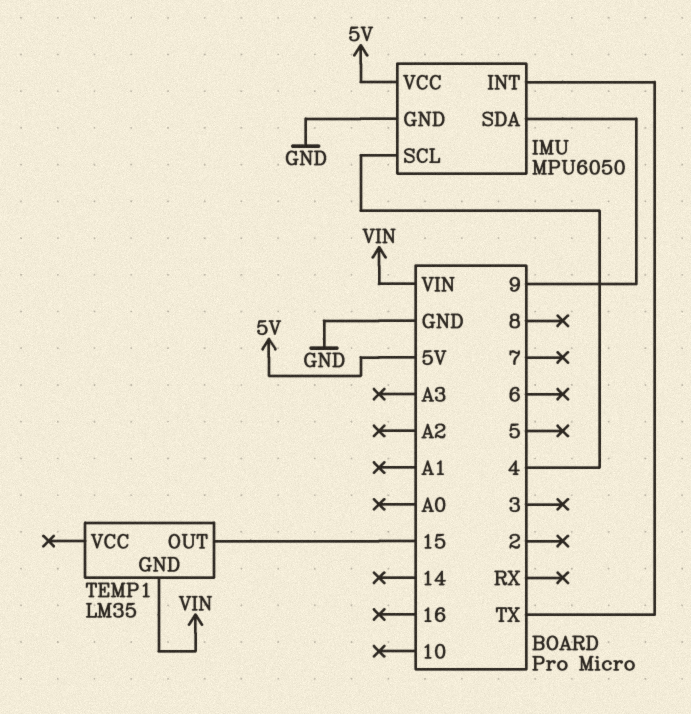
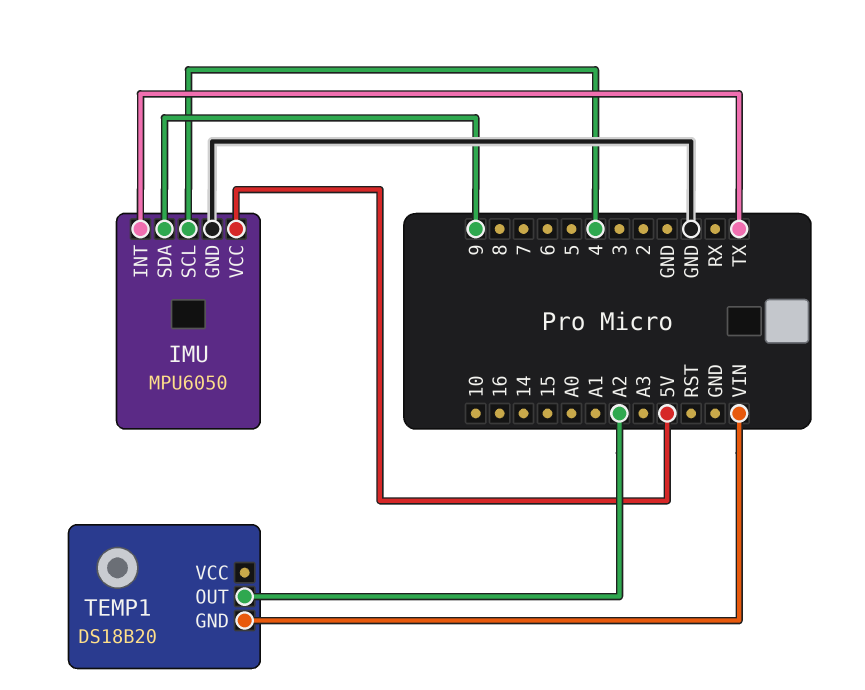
TEMP1: LM35 -> DS18B20
TEMP1 pin OUT: 15 -> A2

